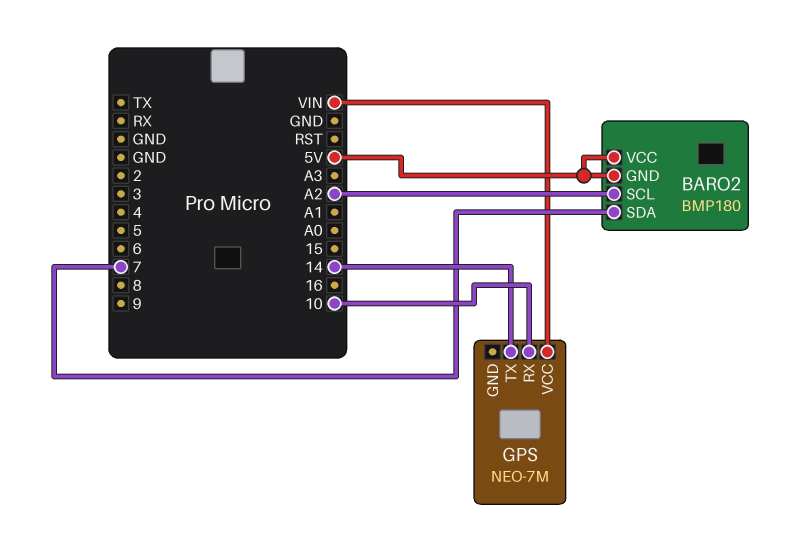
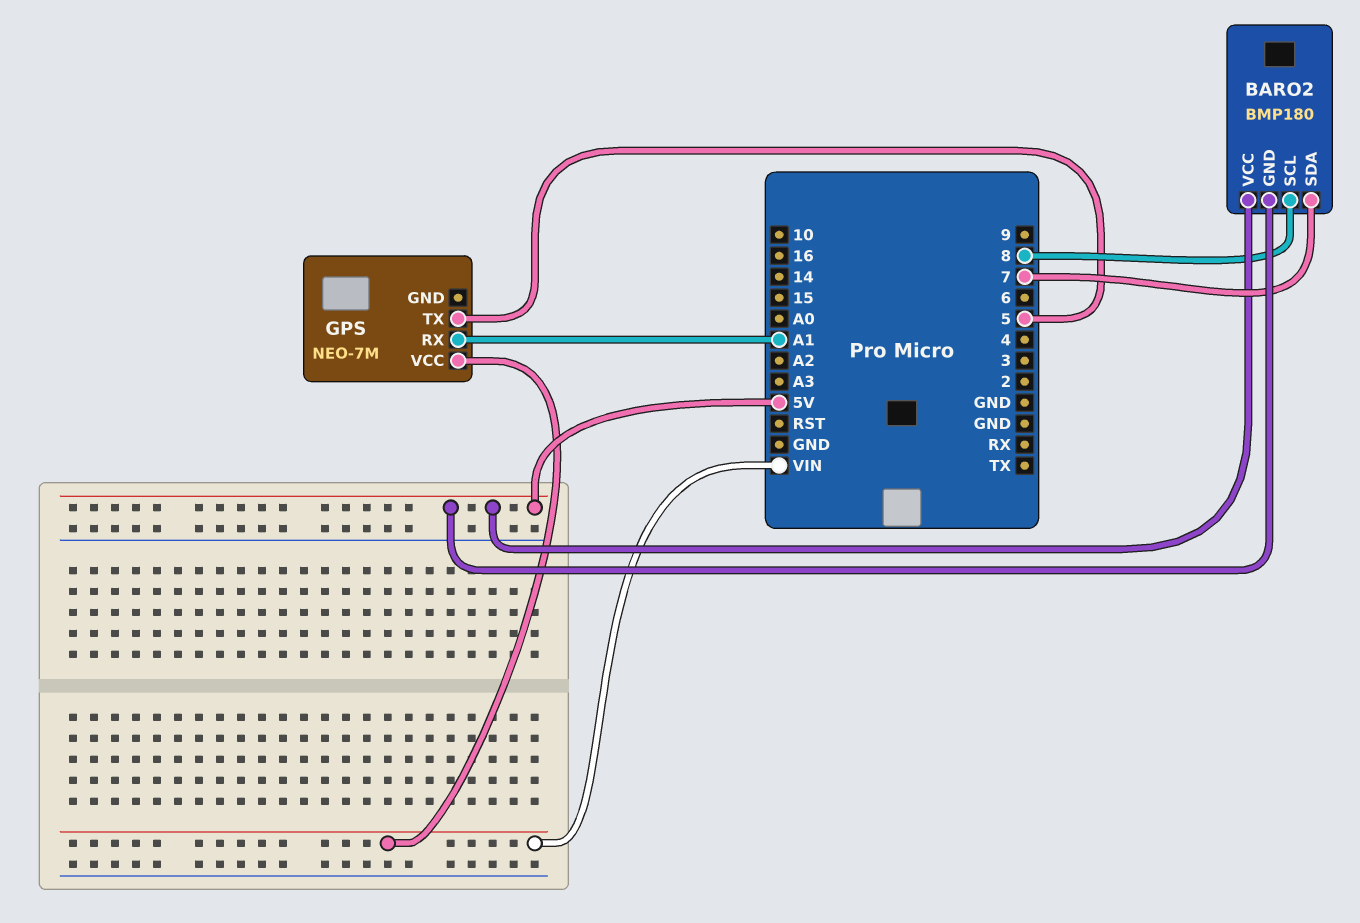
BARO2 pin SCL: A2 -> 8
GPS pin RX: 10 -> A1
GPS pin TX: 14 -> 5

